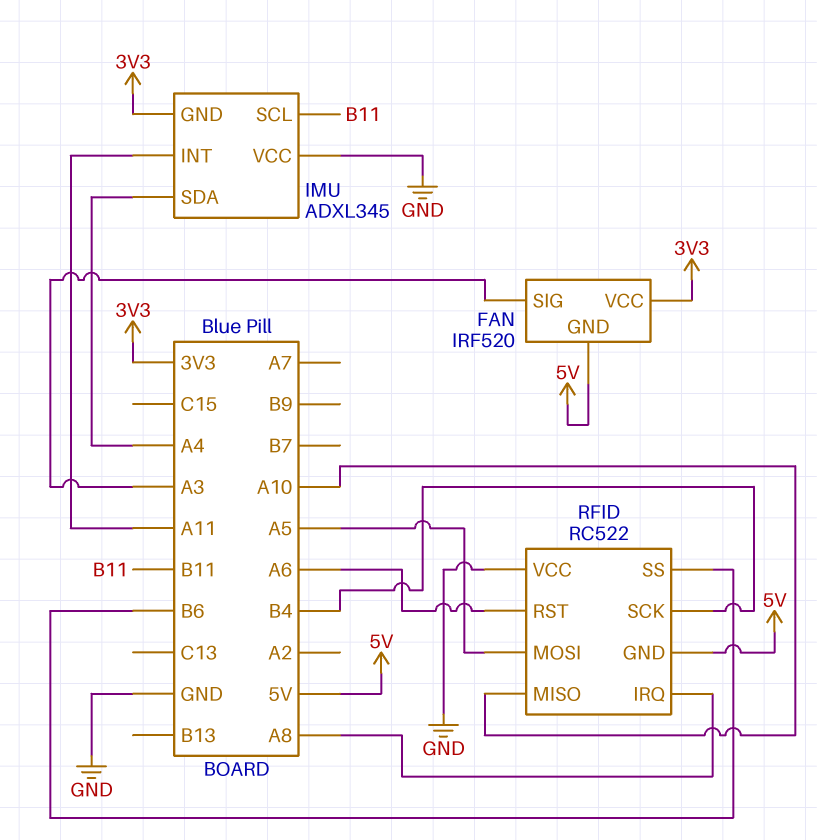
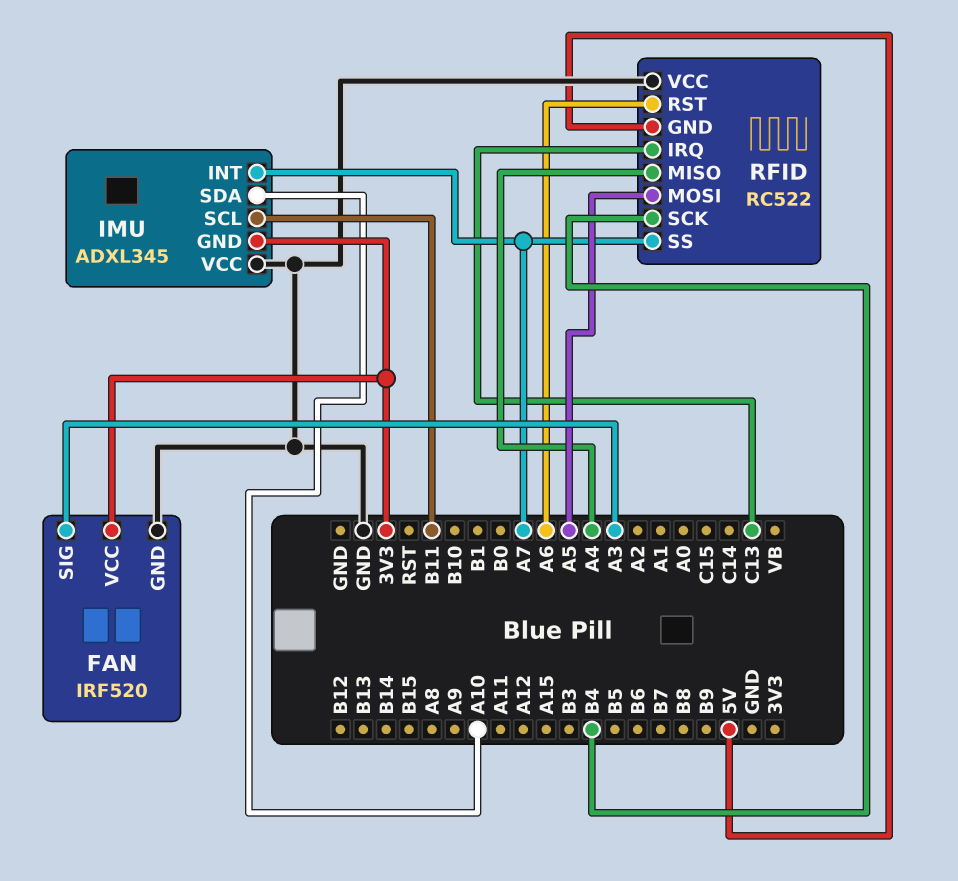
FAN pin GND: 5V -> GND
IMU pin INT: A11 -> A7
IMU pin SDA: A4 -> A10
RFID pin IRQ: A8 -> C13
RFID pin MISO: A10 -> A4
RFID pin SS: B6 -> A7

